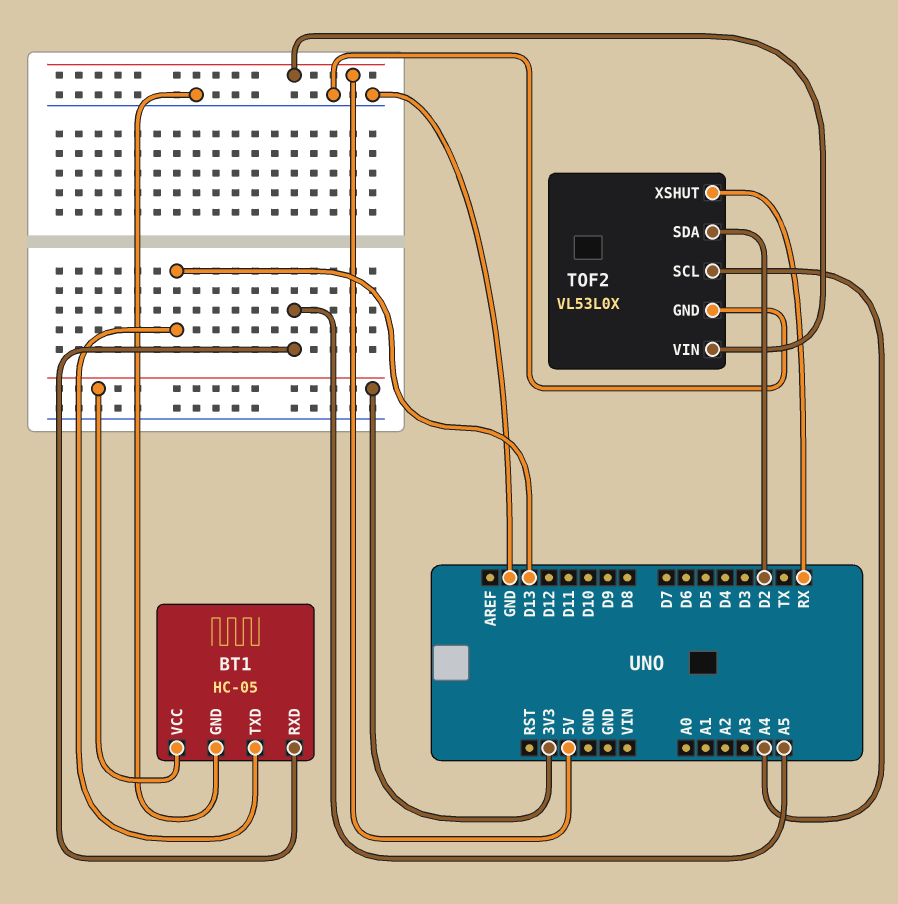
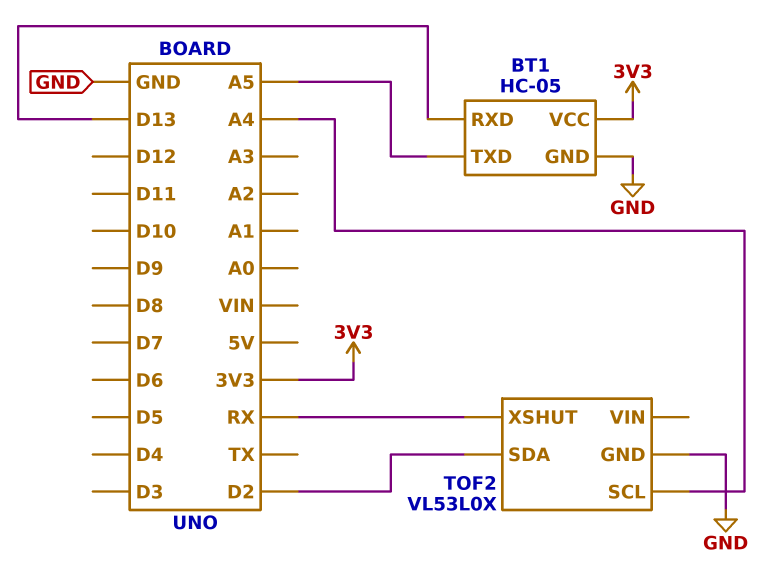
BT1 pin RXD: A5 -> D13
BT1 pin TXD: D13 -> A5
TOF2 pin VIN: 5V -> none

